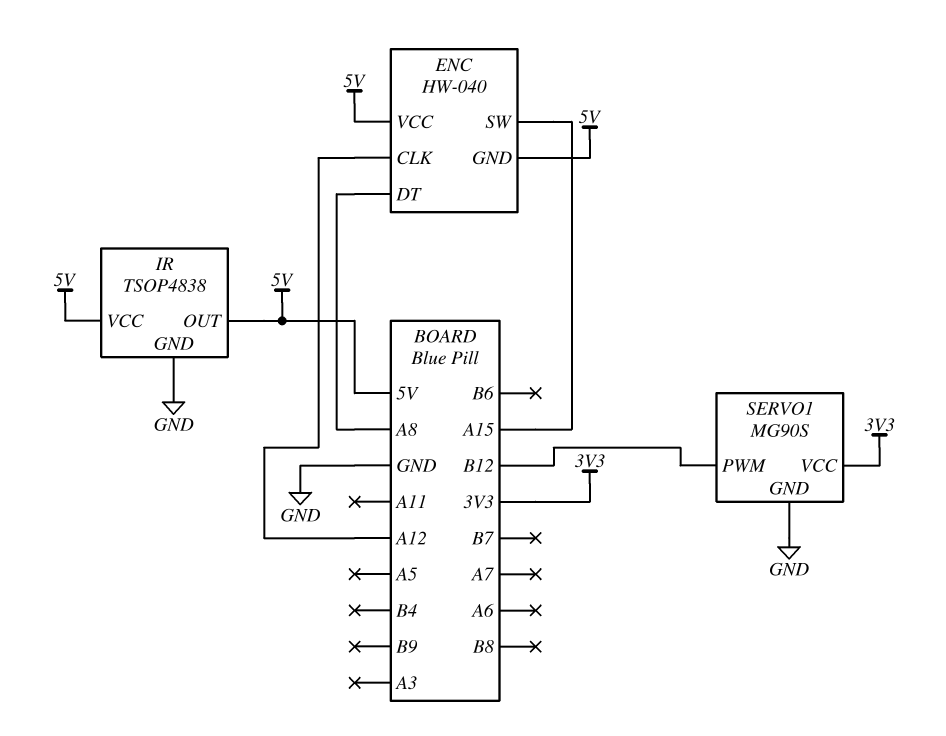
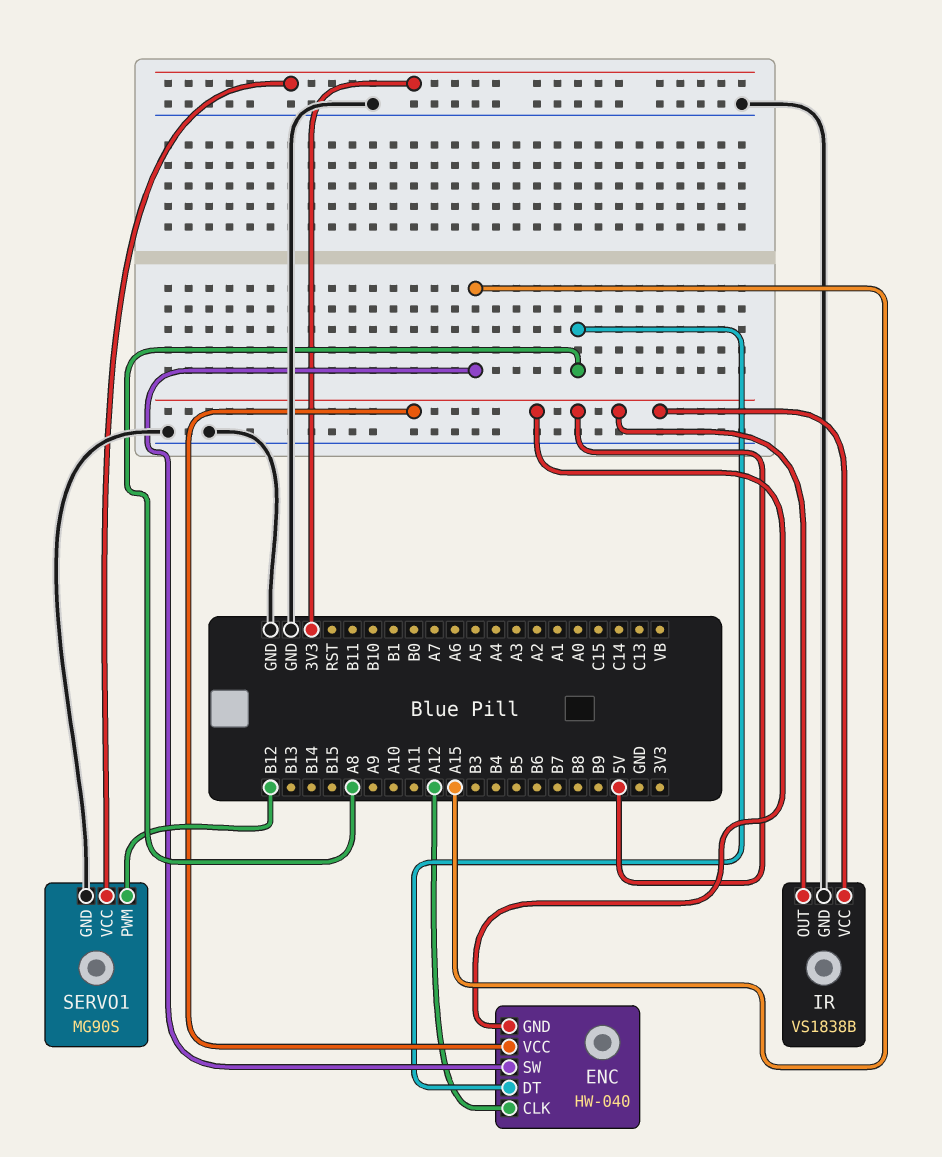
IR: TSOP4838 -> VS1838B

